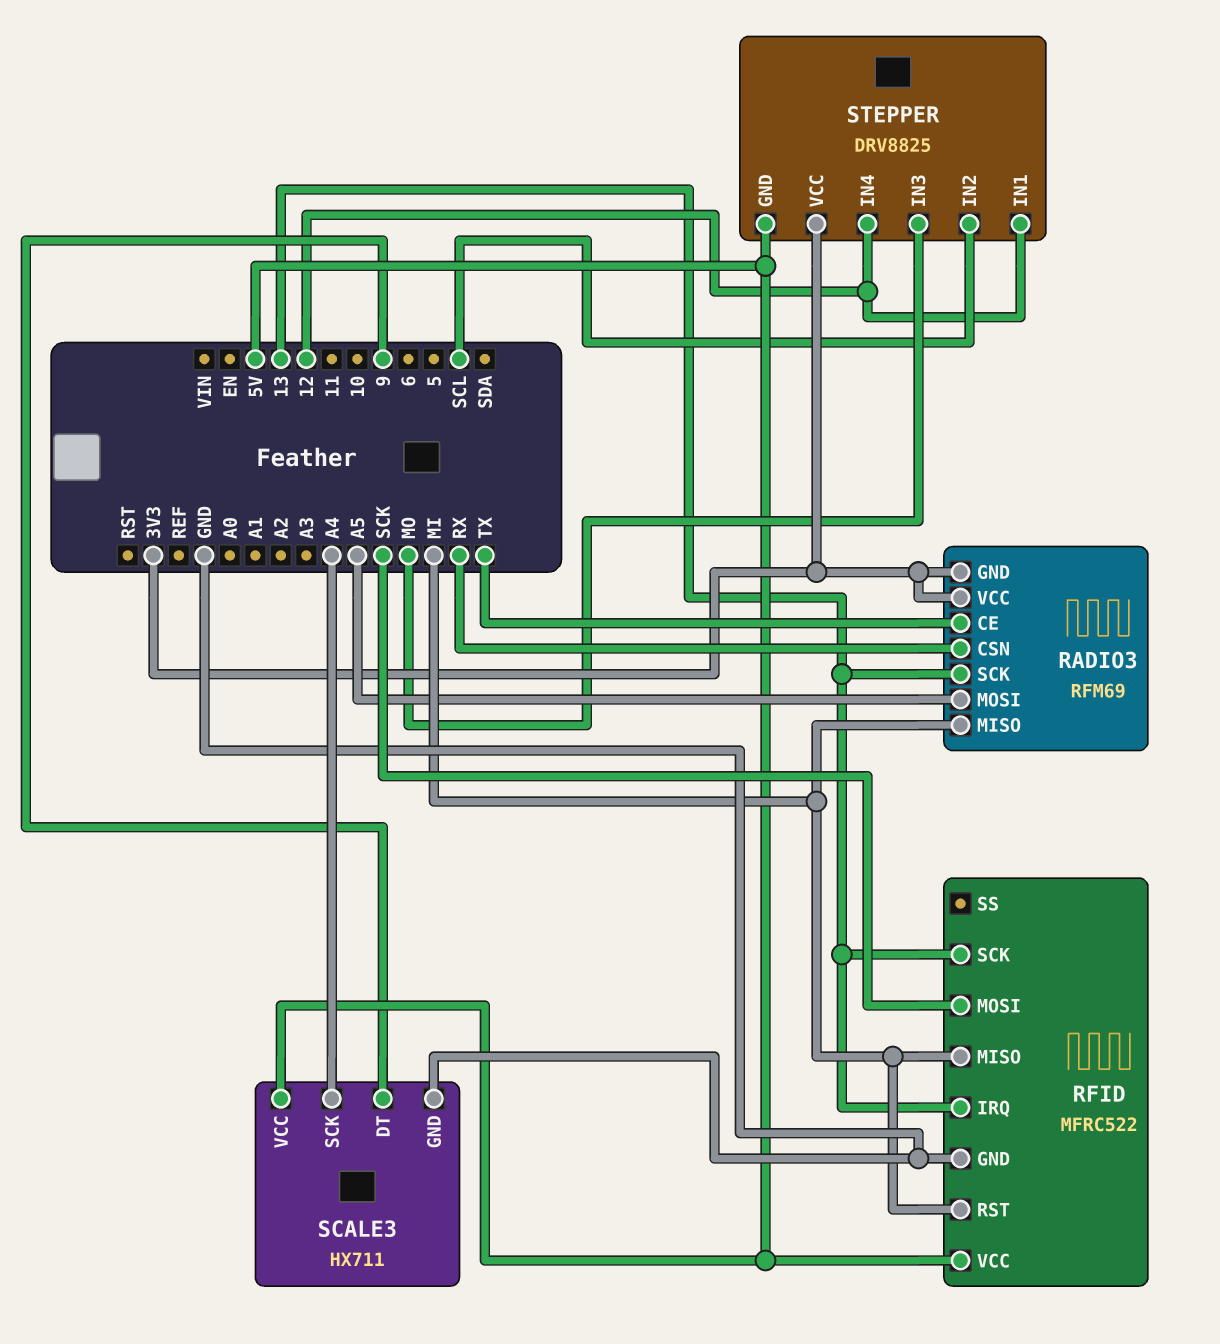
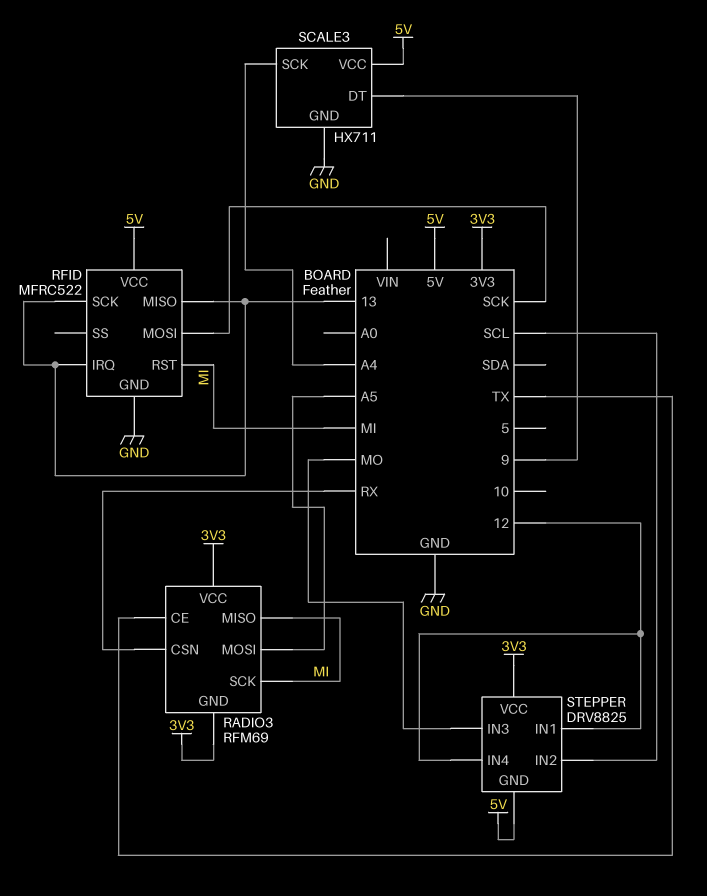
RADIO3 pin SCK: 13 -> MI
RFID pin MISO: MI -> 13

